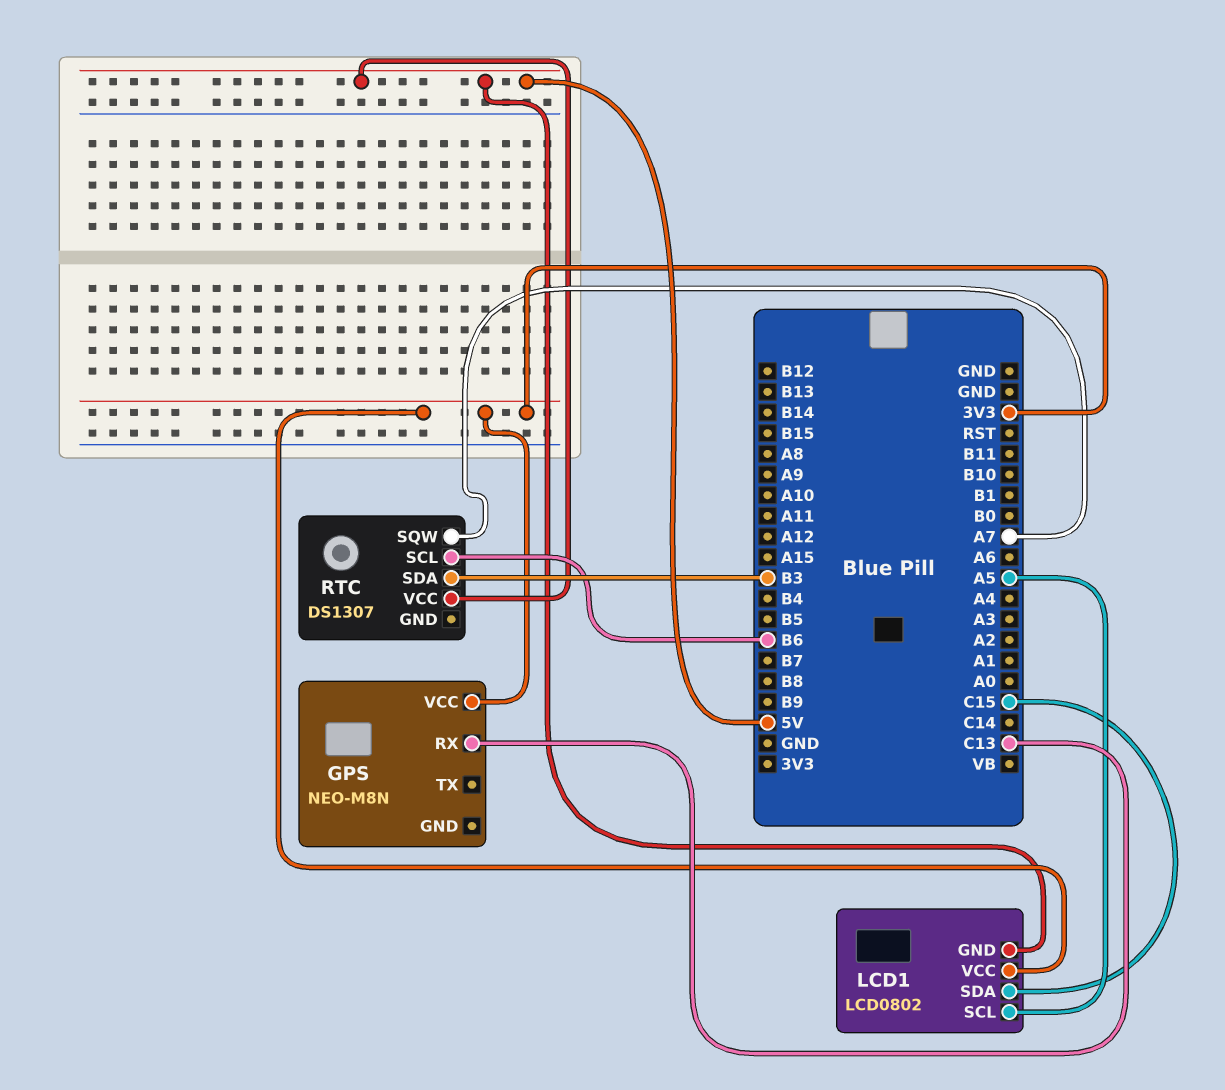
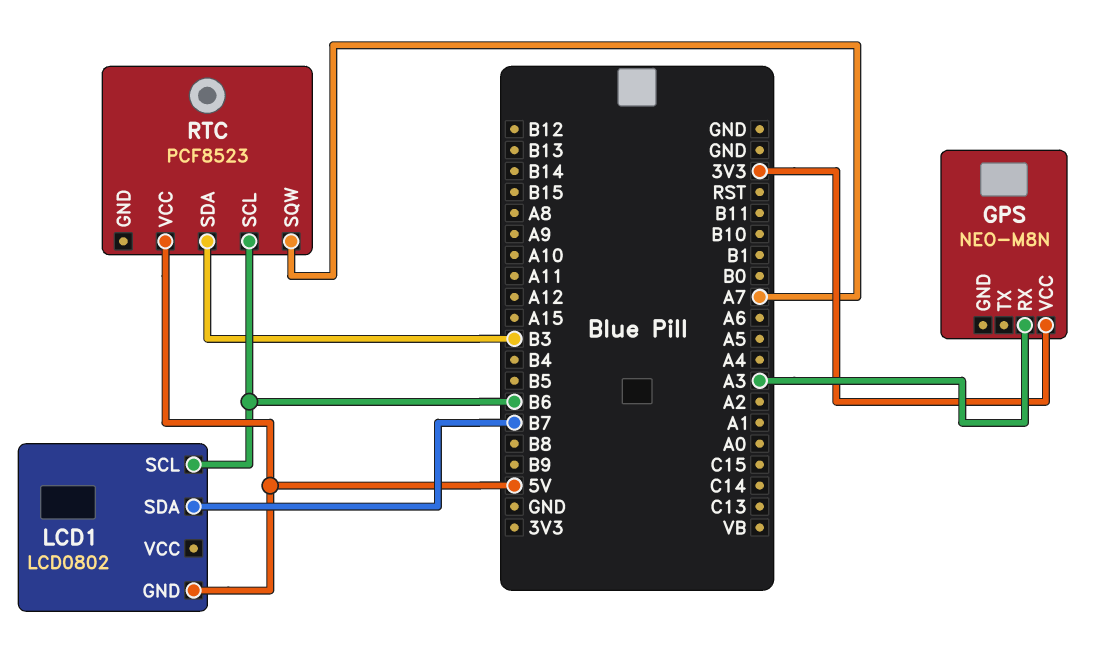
GPS pin RX: C13 -> A3
LCD1 pin SCL: A5 -> B6
LCD1 pin SDA: C15 -> B7
LCD1 pin VCC: 3V3 -> none
RTC: DS1307 -> PCF8523

